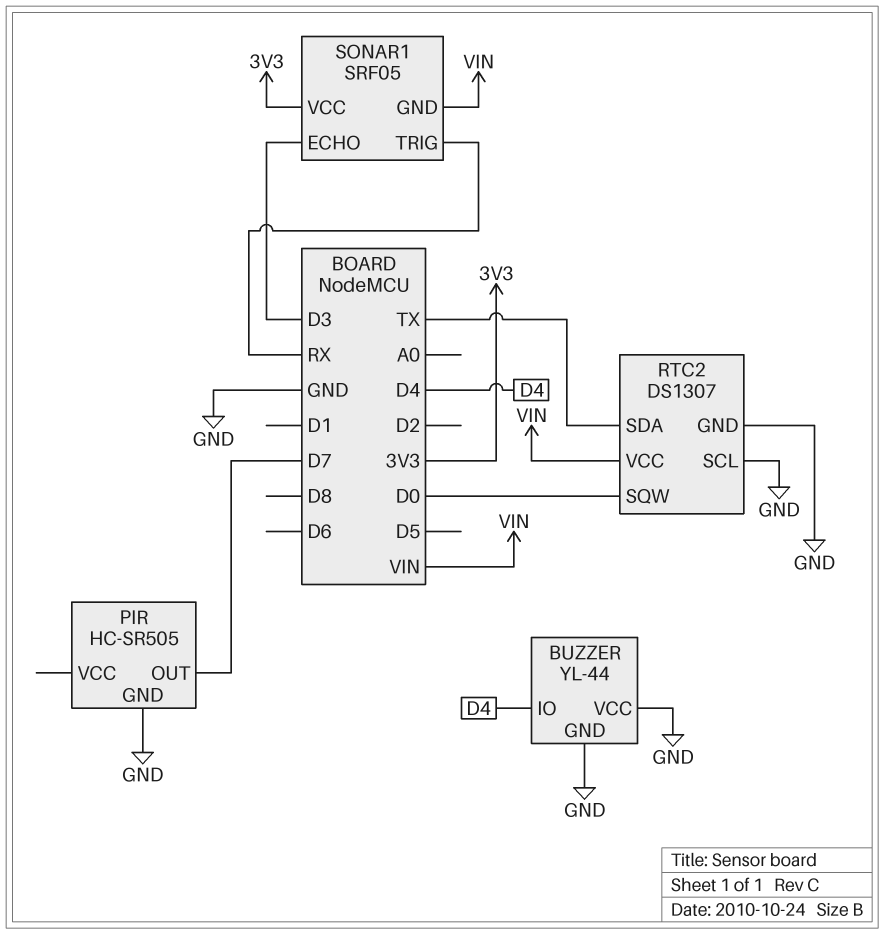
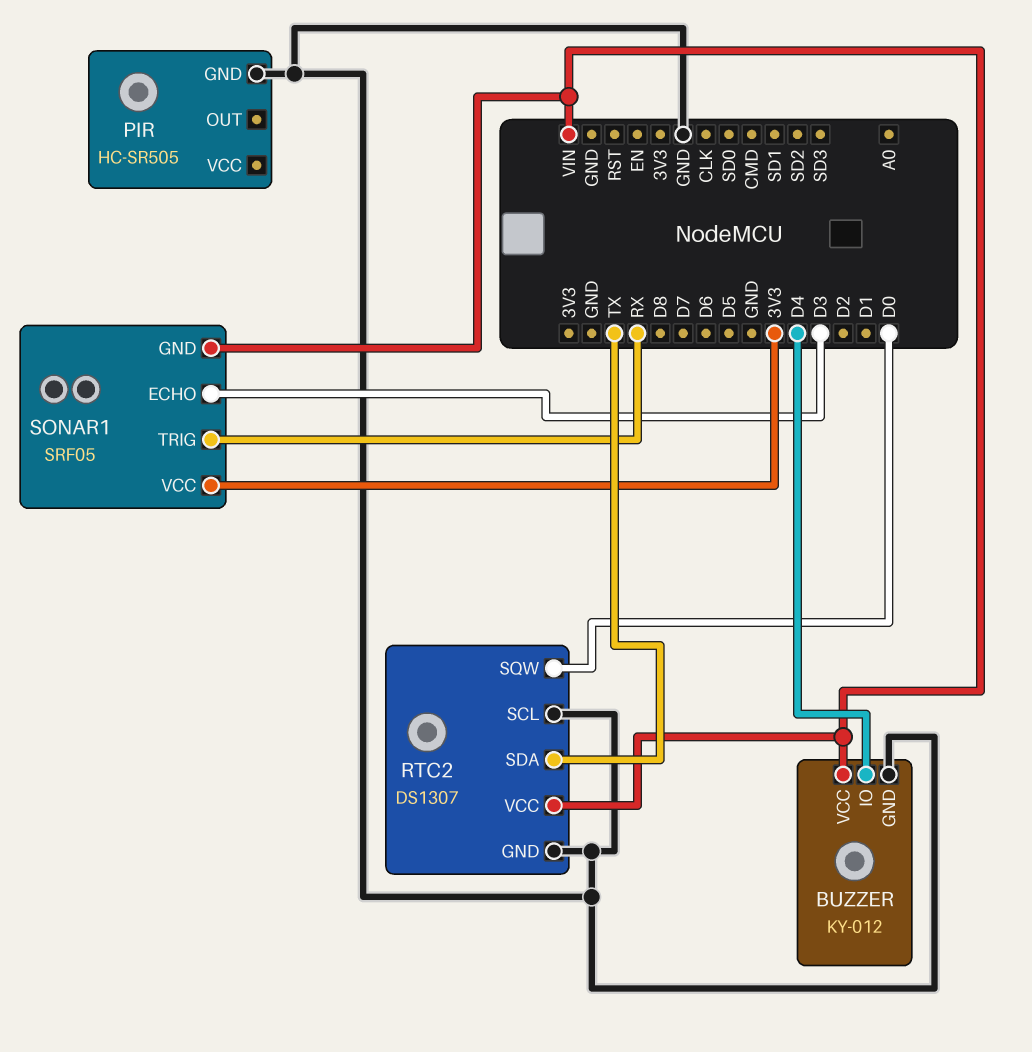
BUZZER: YL-44 -> KY-012
BUZZER pin VCC: GND -> VIN
PIR pin OUT: D7 -> none

